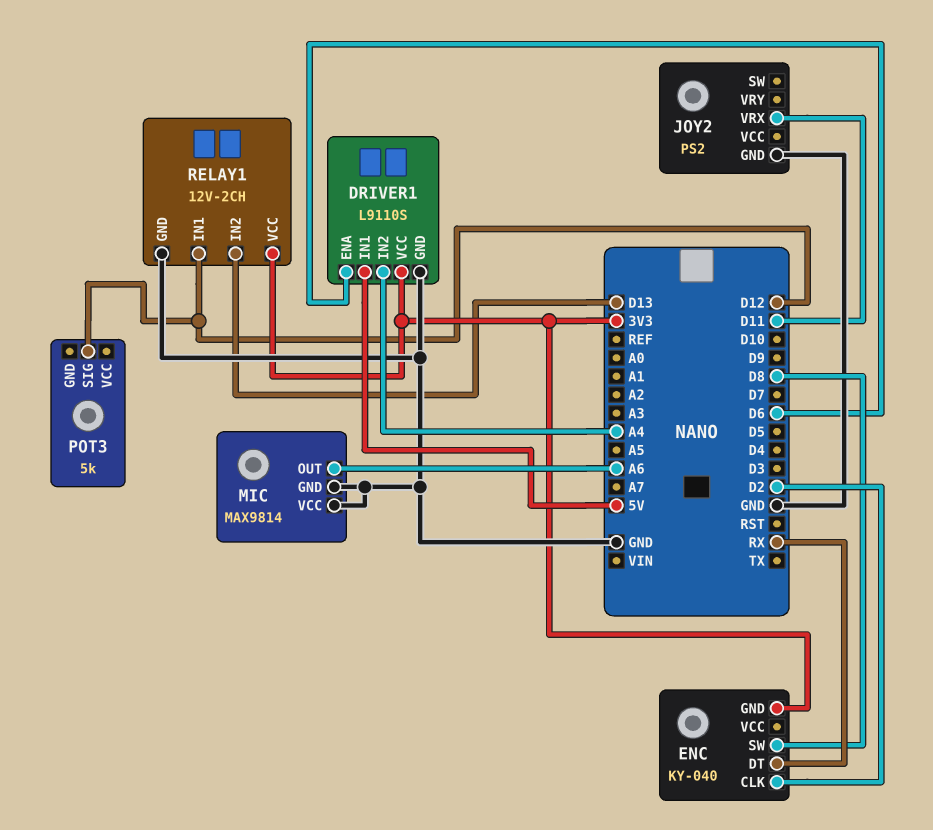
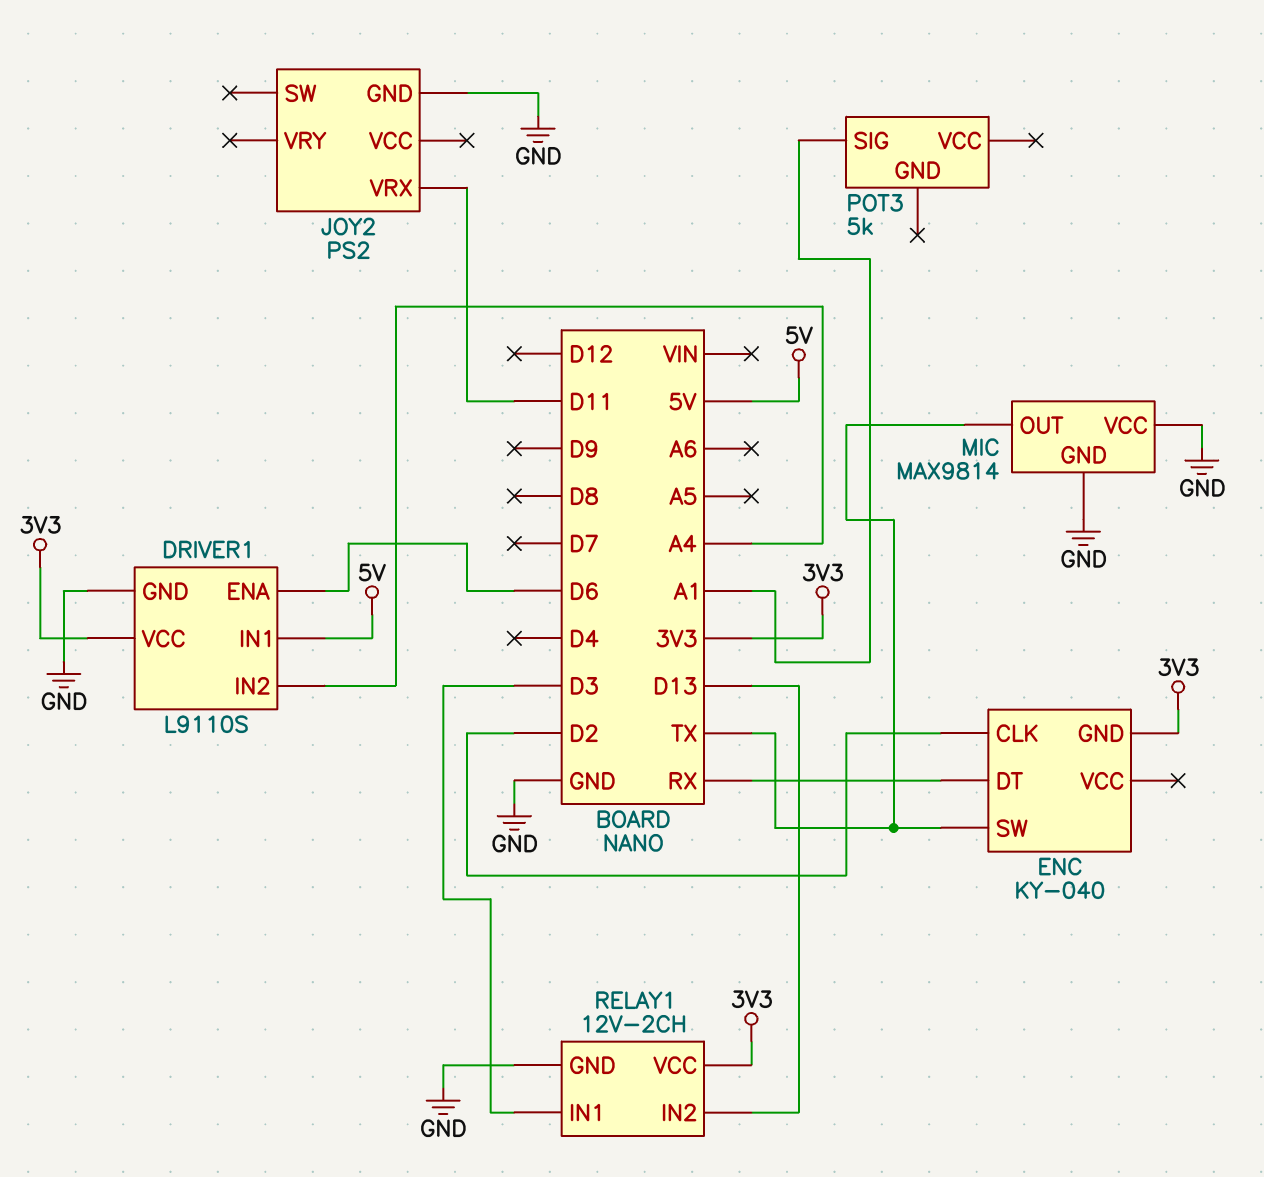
ENC pin SW: D8 -> TX
MIC pin OUT: A6 -> TX
POT3 pin SIG: D12 -> A1
RELAY1 pin IN1: D12 -> D3

